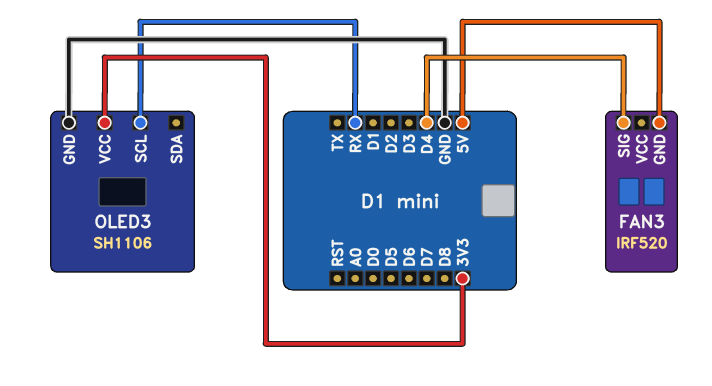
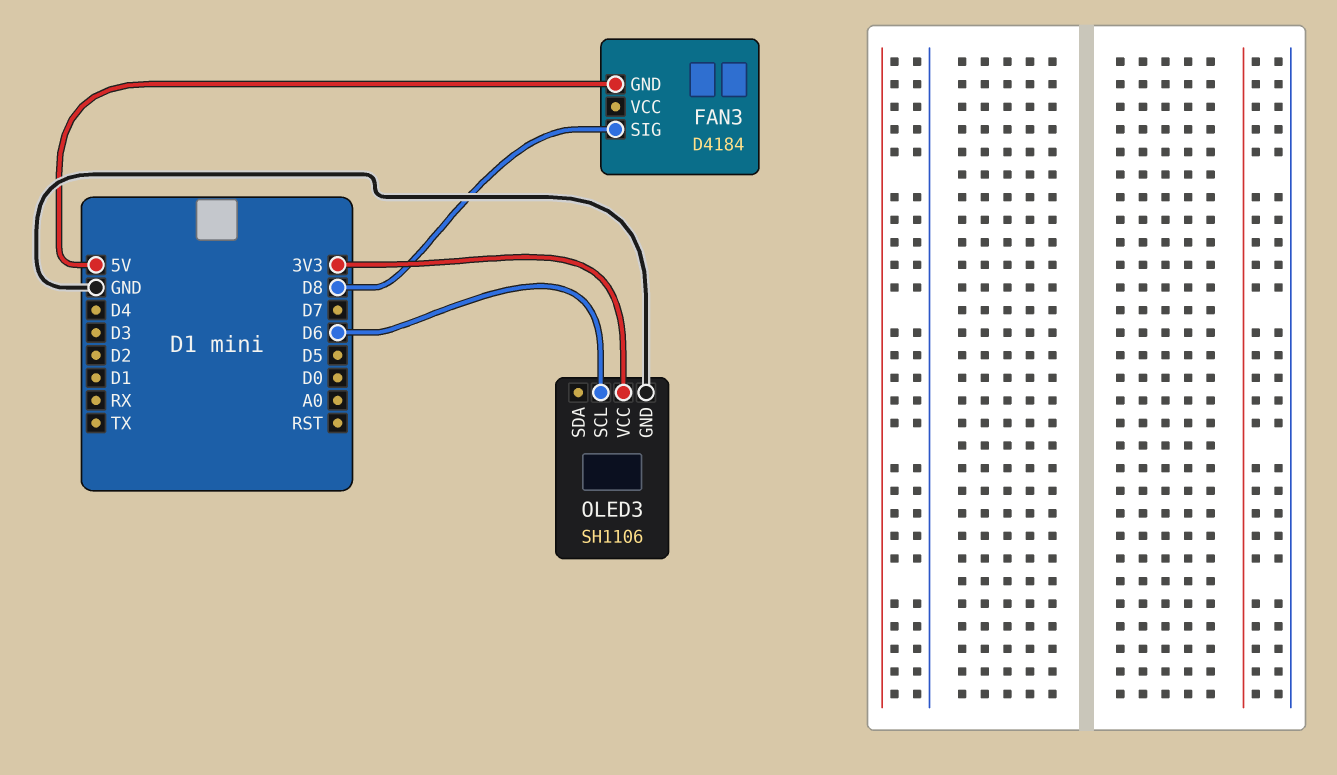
FAN3: IRF520 -> D4184
FAN3 pin SIG: D4 -> D8
OLED3 pin SCL: RX -> D6

